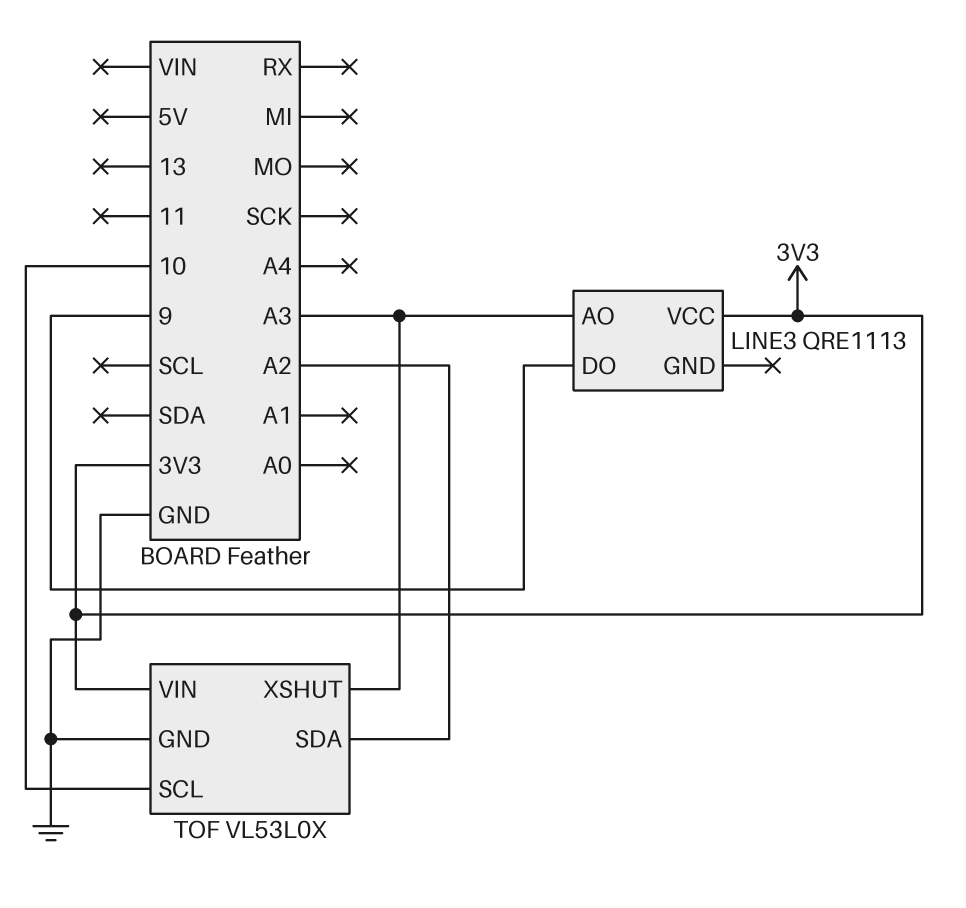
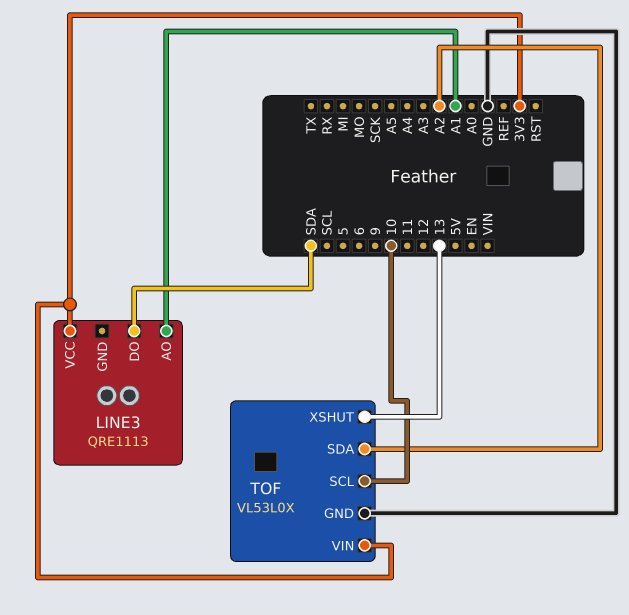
LINE3 pin AO: A3 -> A1
LINE3 pin DO: 9 -> SDA
TOF pin XSHUT: A3 -> 13

